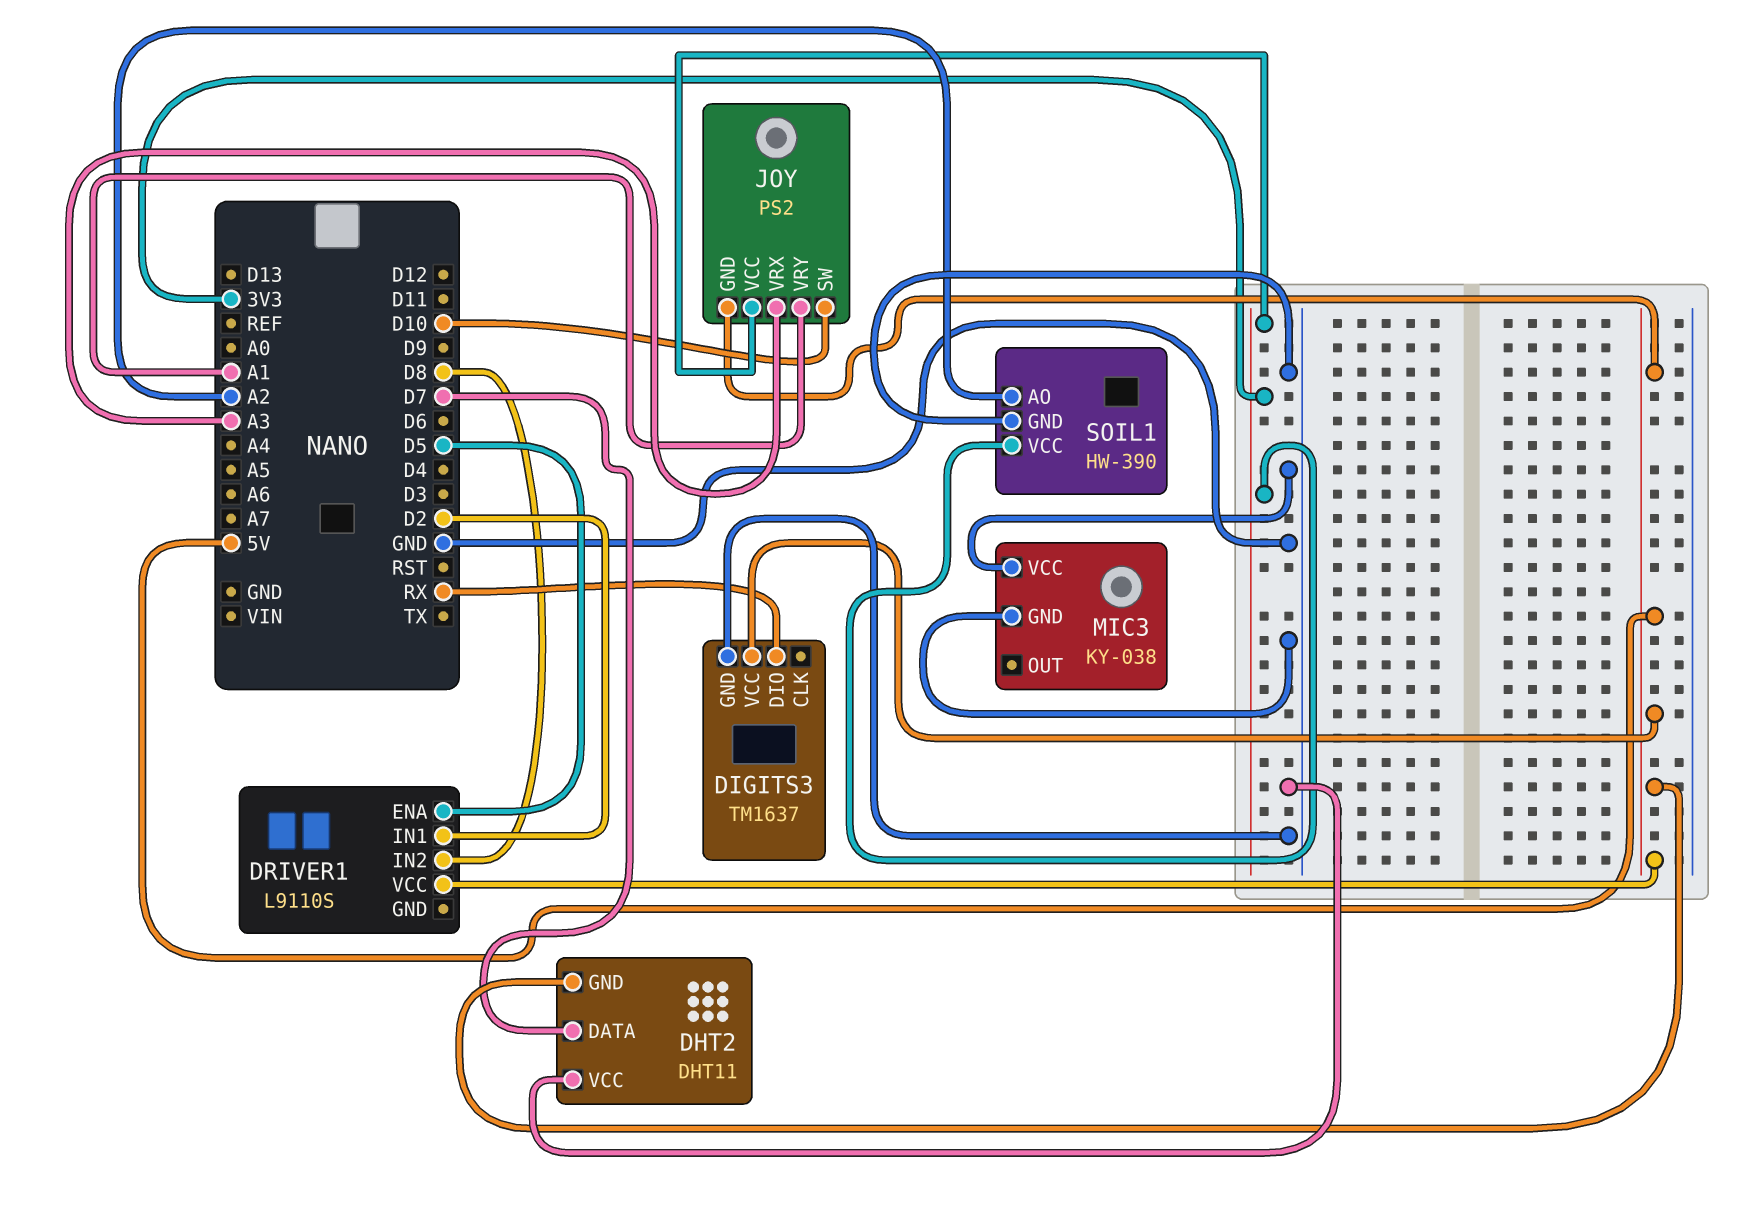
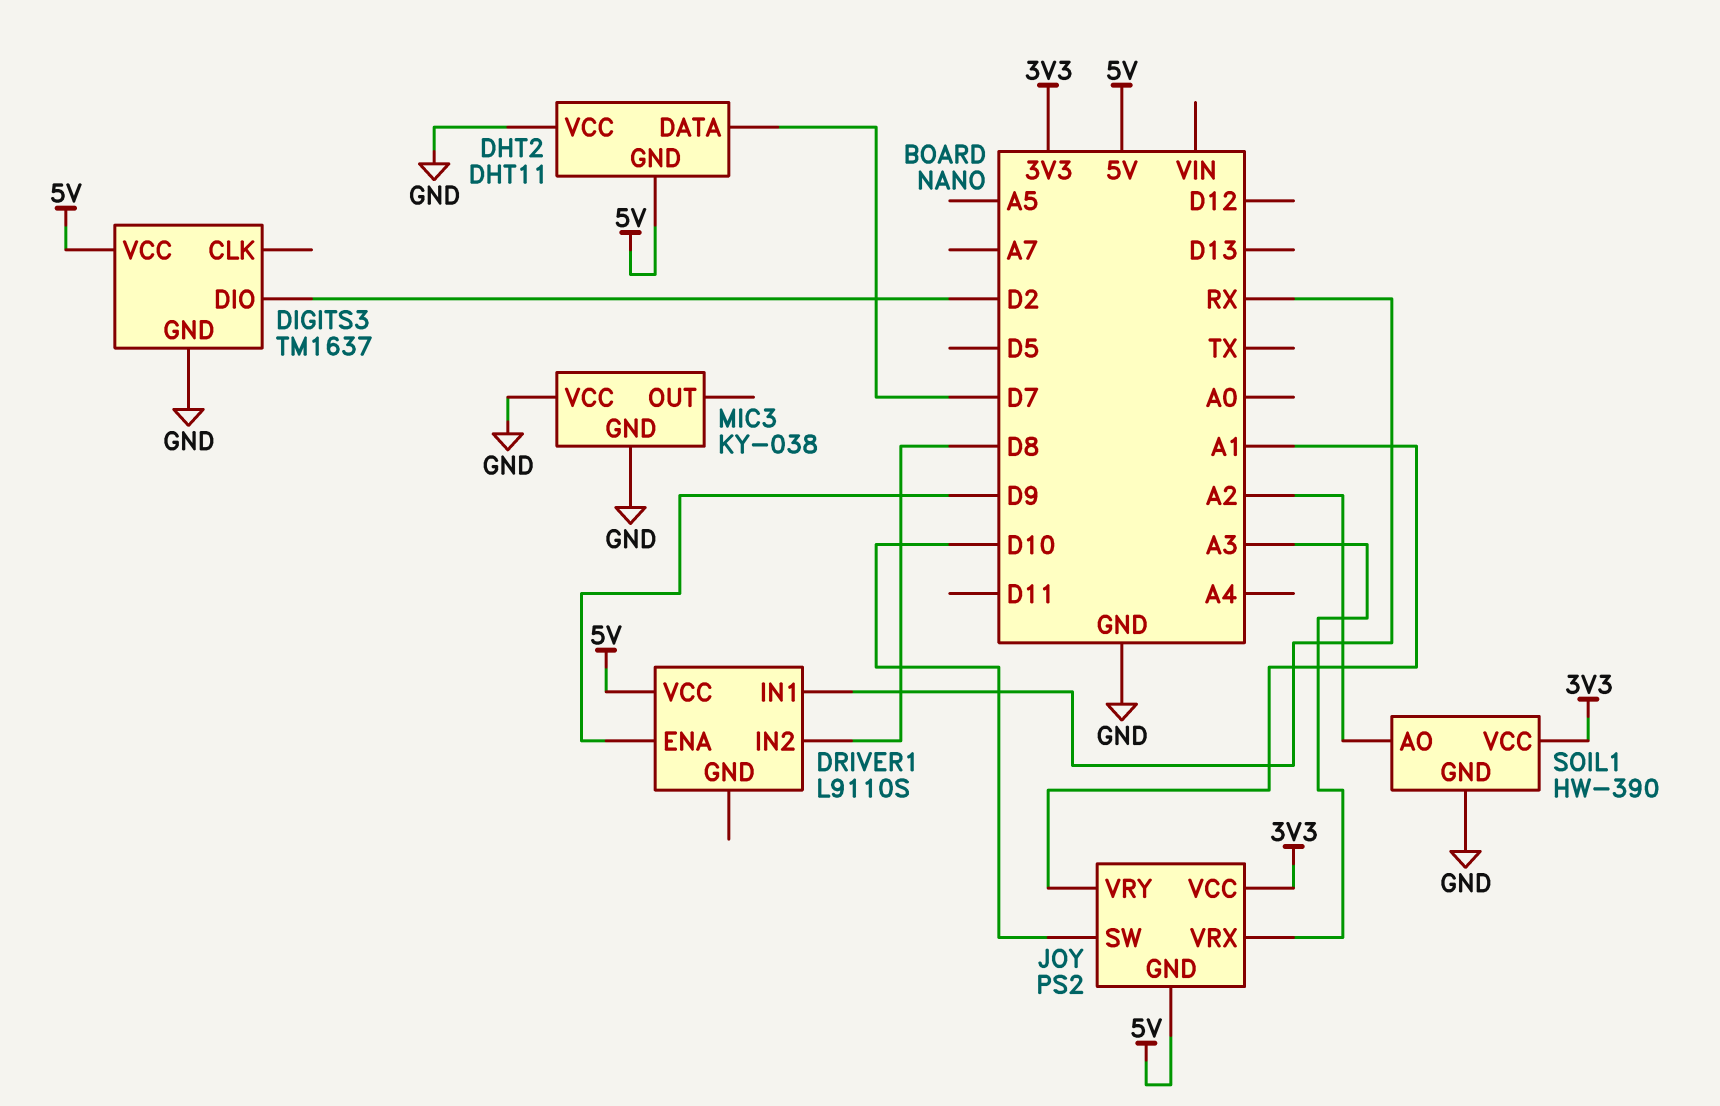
DIGITS3 pin DIO: RX -> D2
DRIVER1 pin ENA: D5 -> D9
DRIVER1 pin IN1: D2 -> RX

